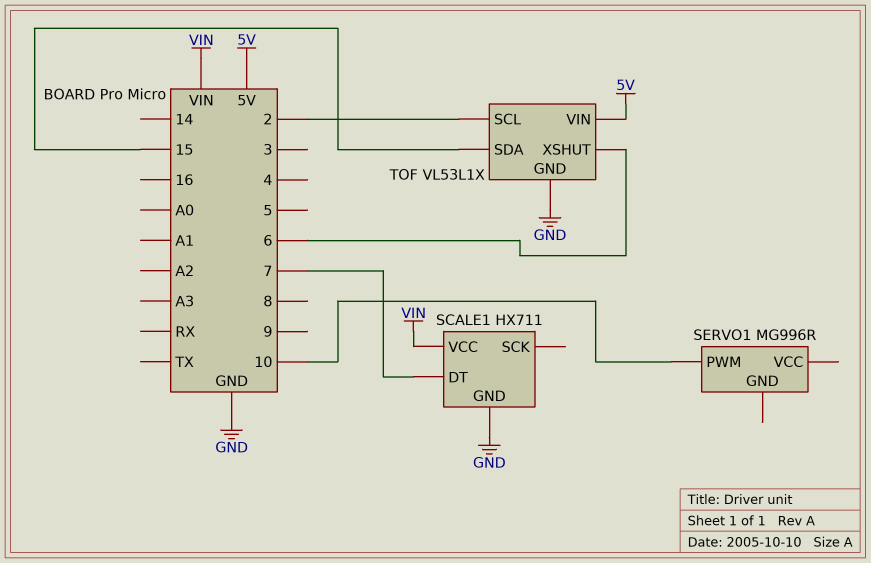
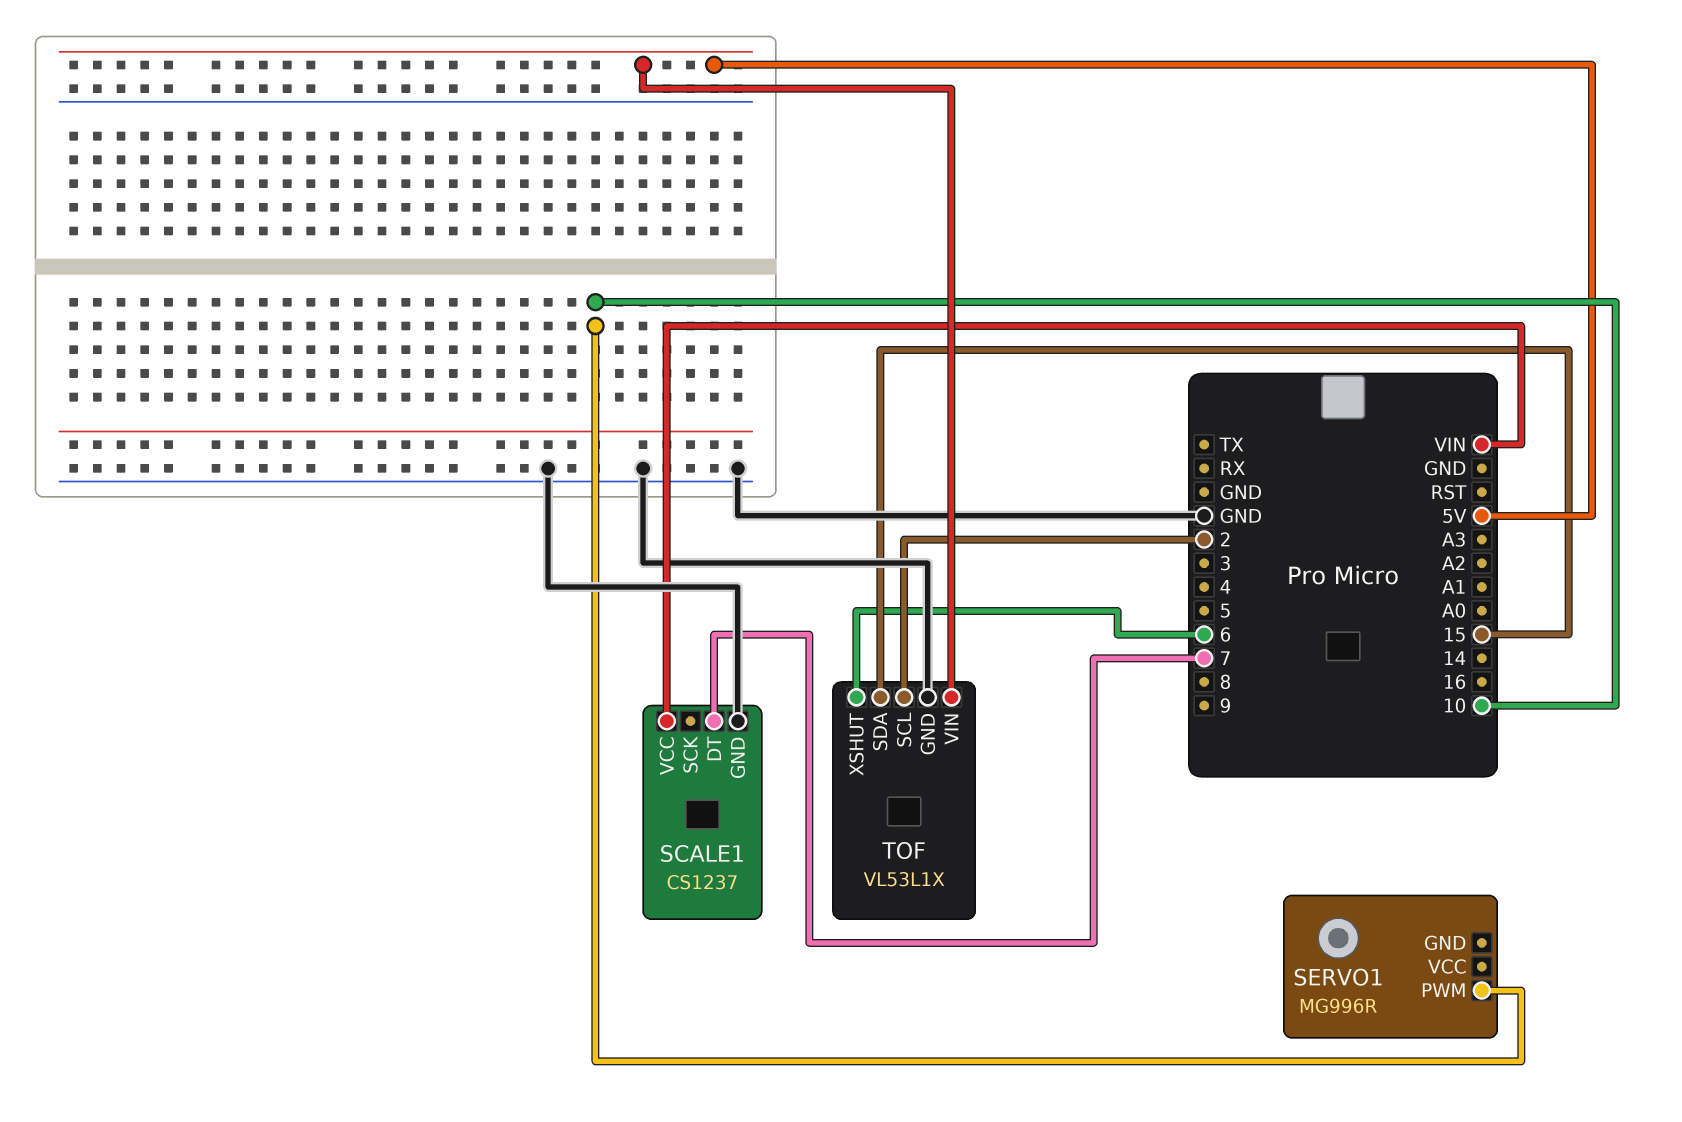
SCALE1: HX711 -> CS1237

